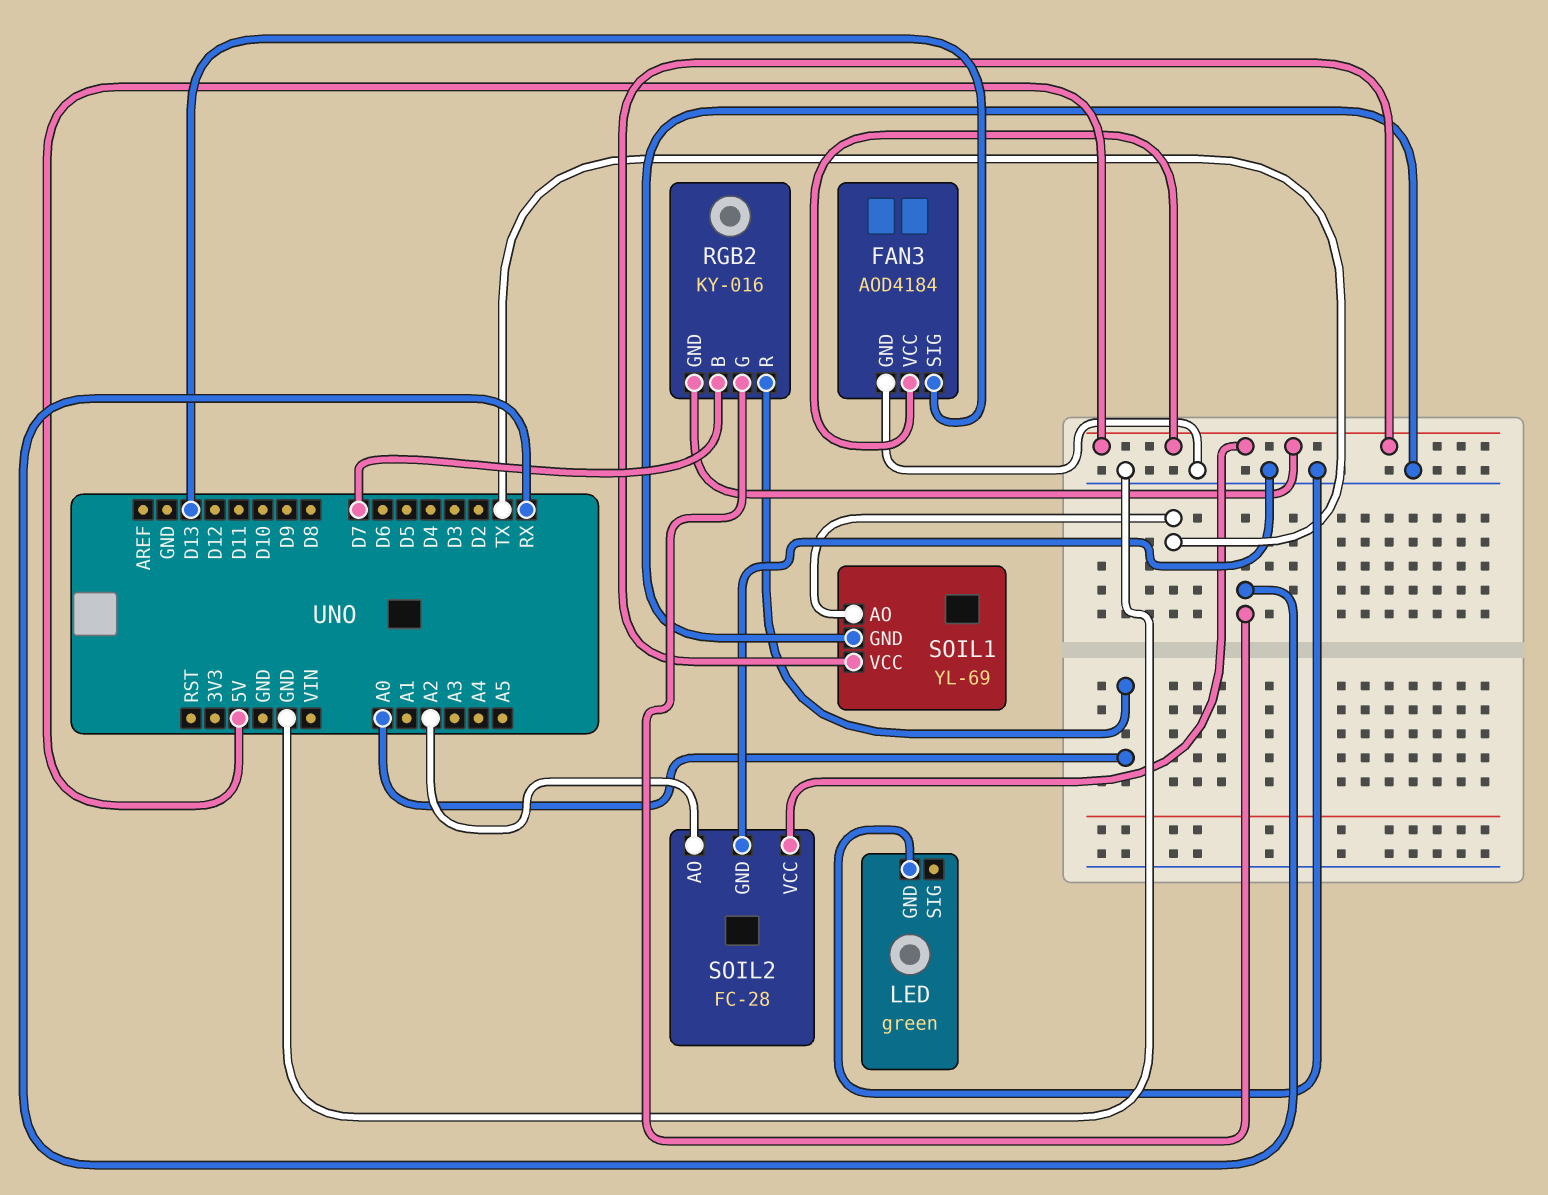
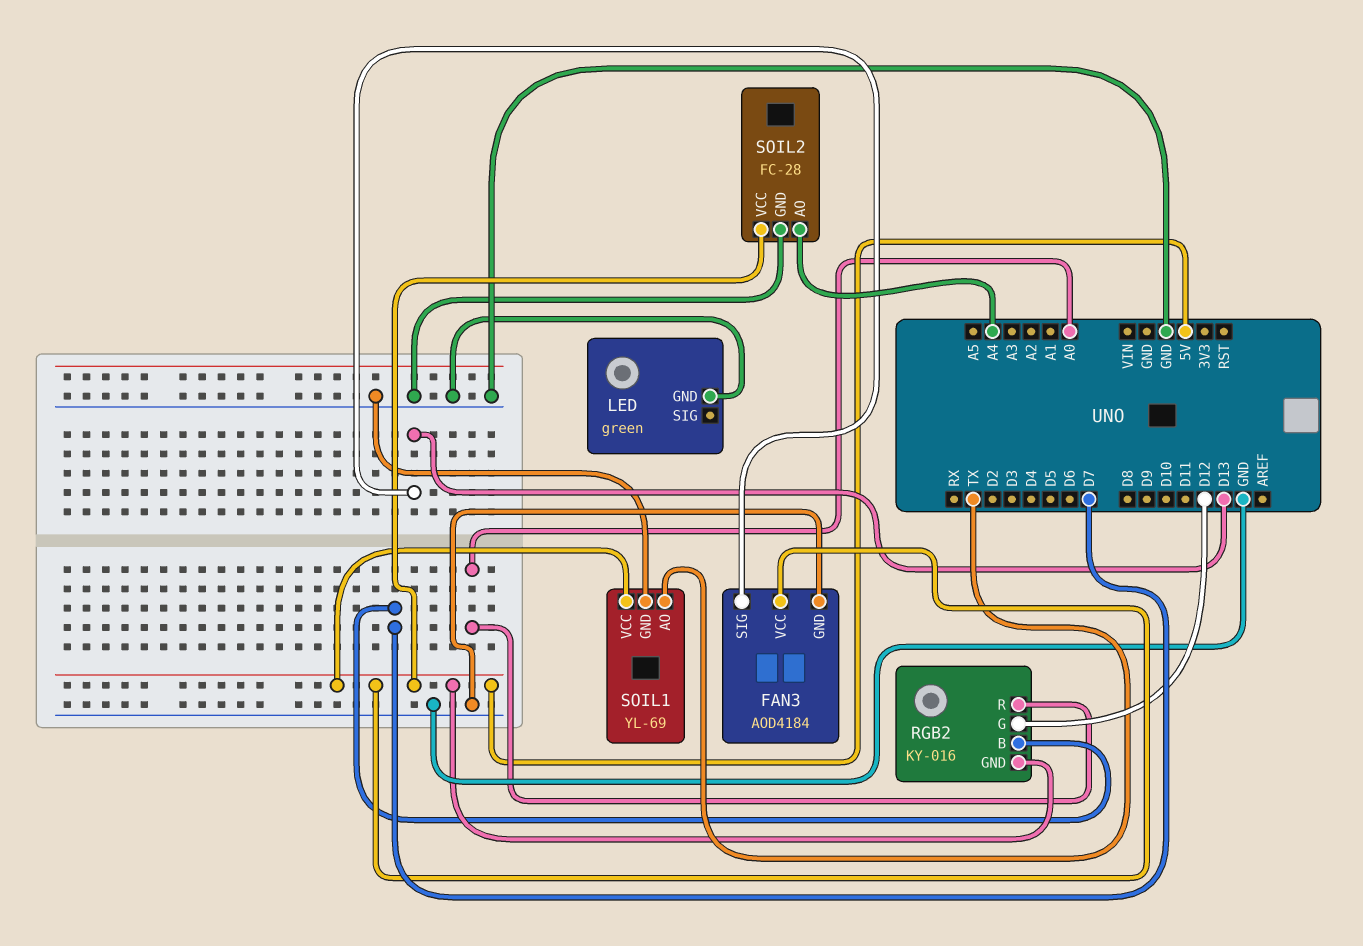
RGB2 pin G: RX -> D12
SOIL2 pin AO: A2 -> A4

